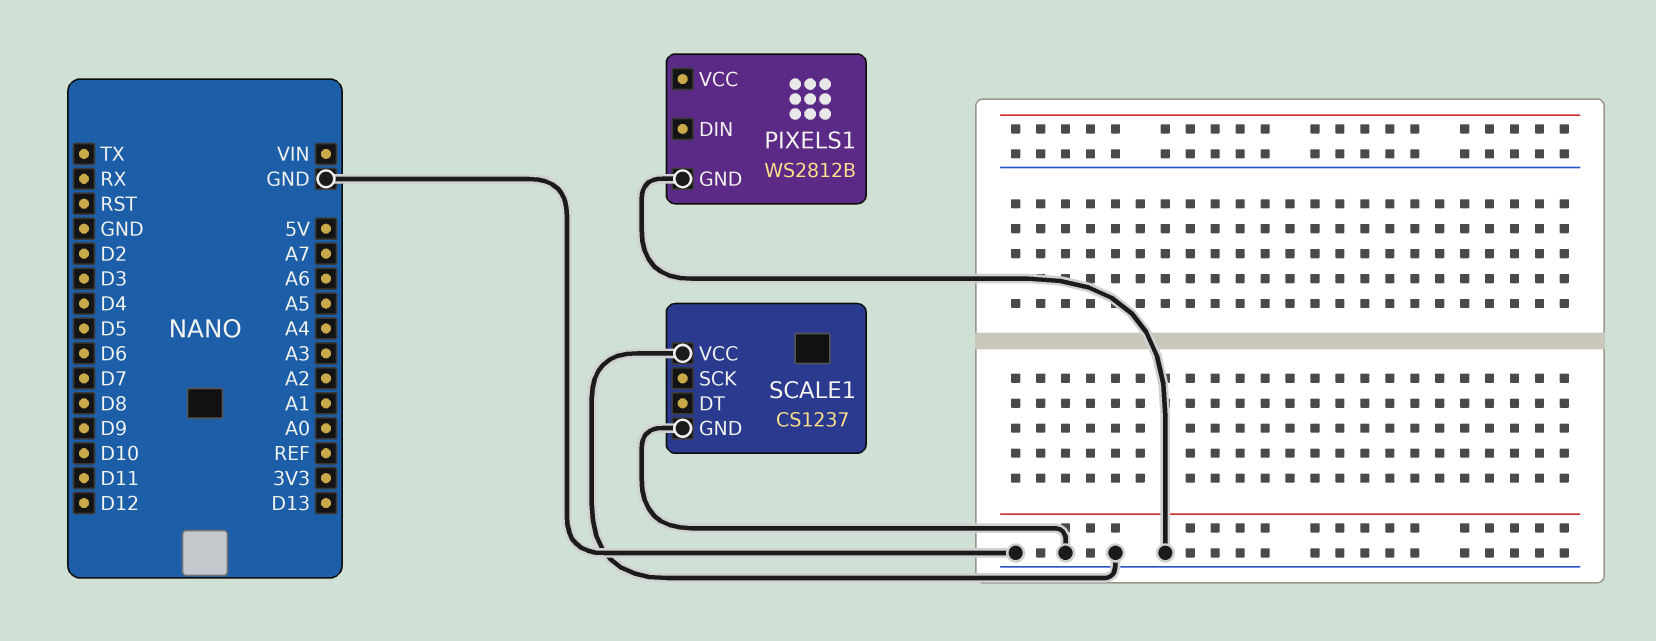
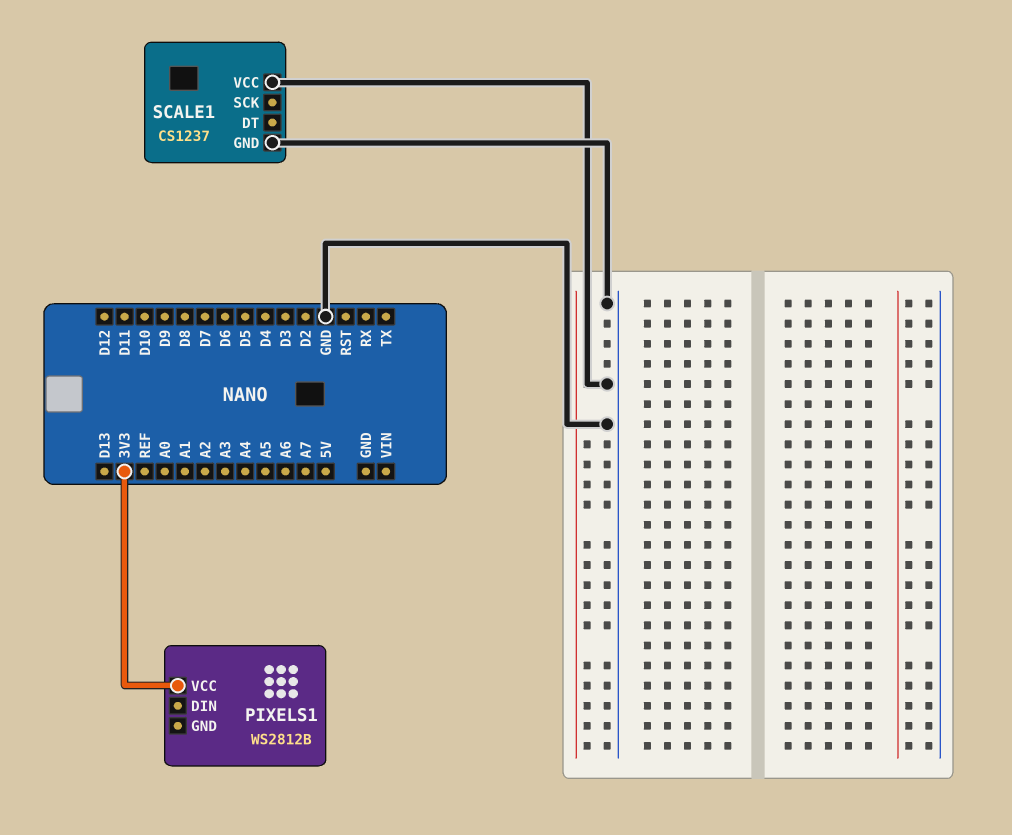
PIXELS1 pin GND: GND -> none
PIXELS1 pin VCC: none -> 3V3

